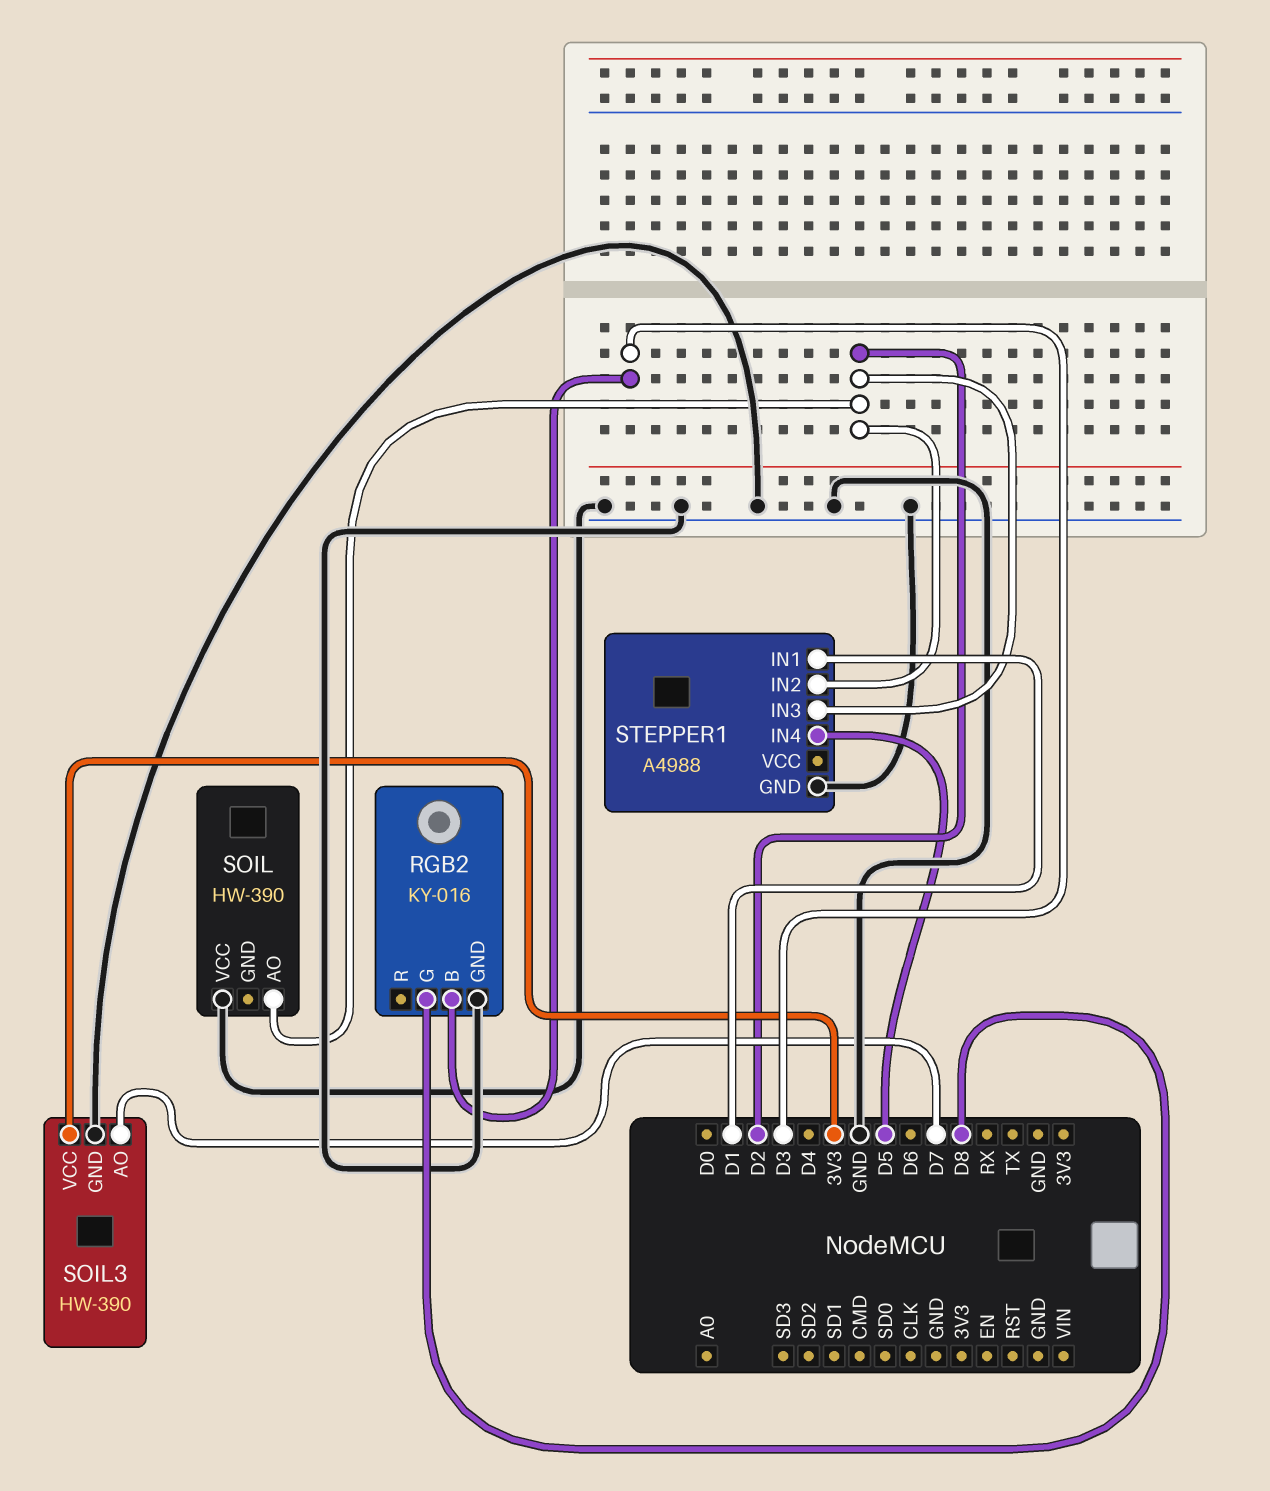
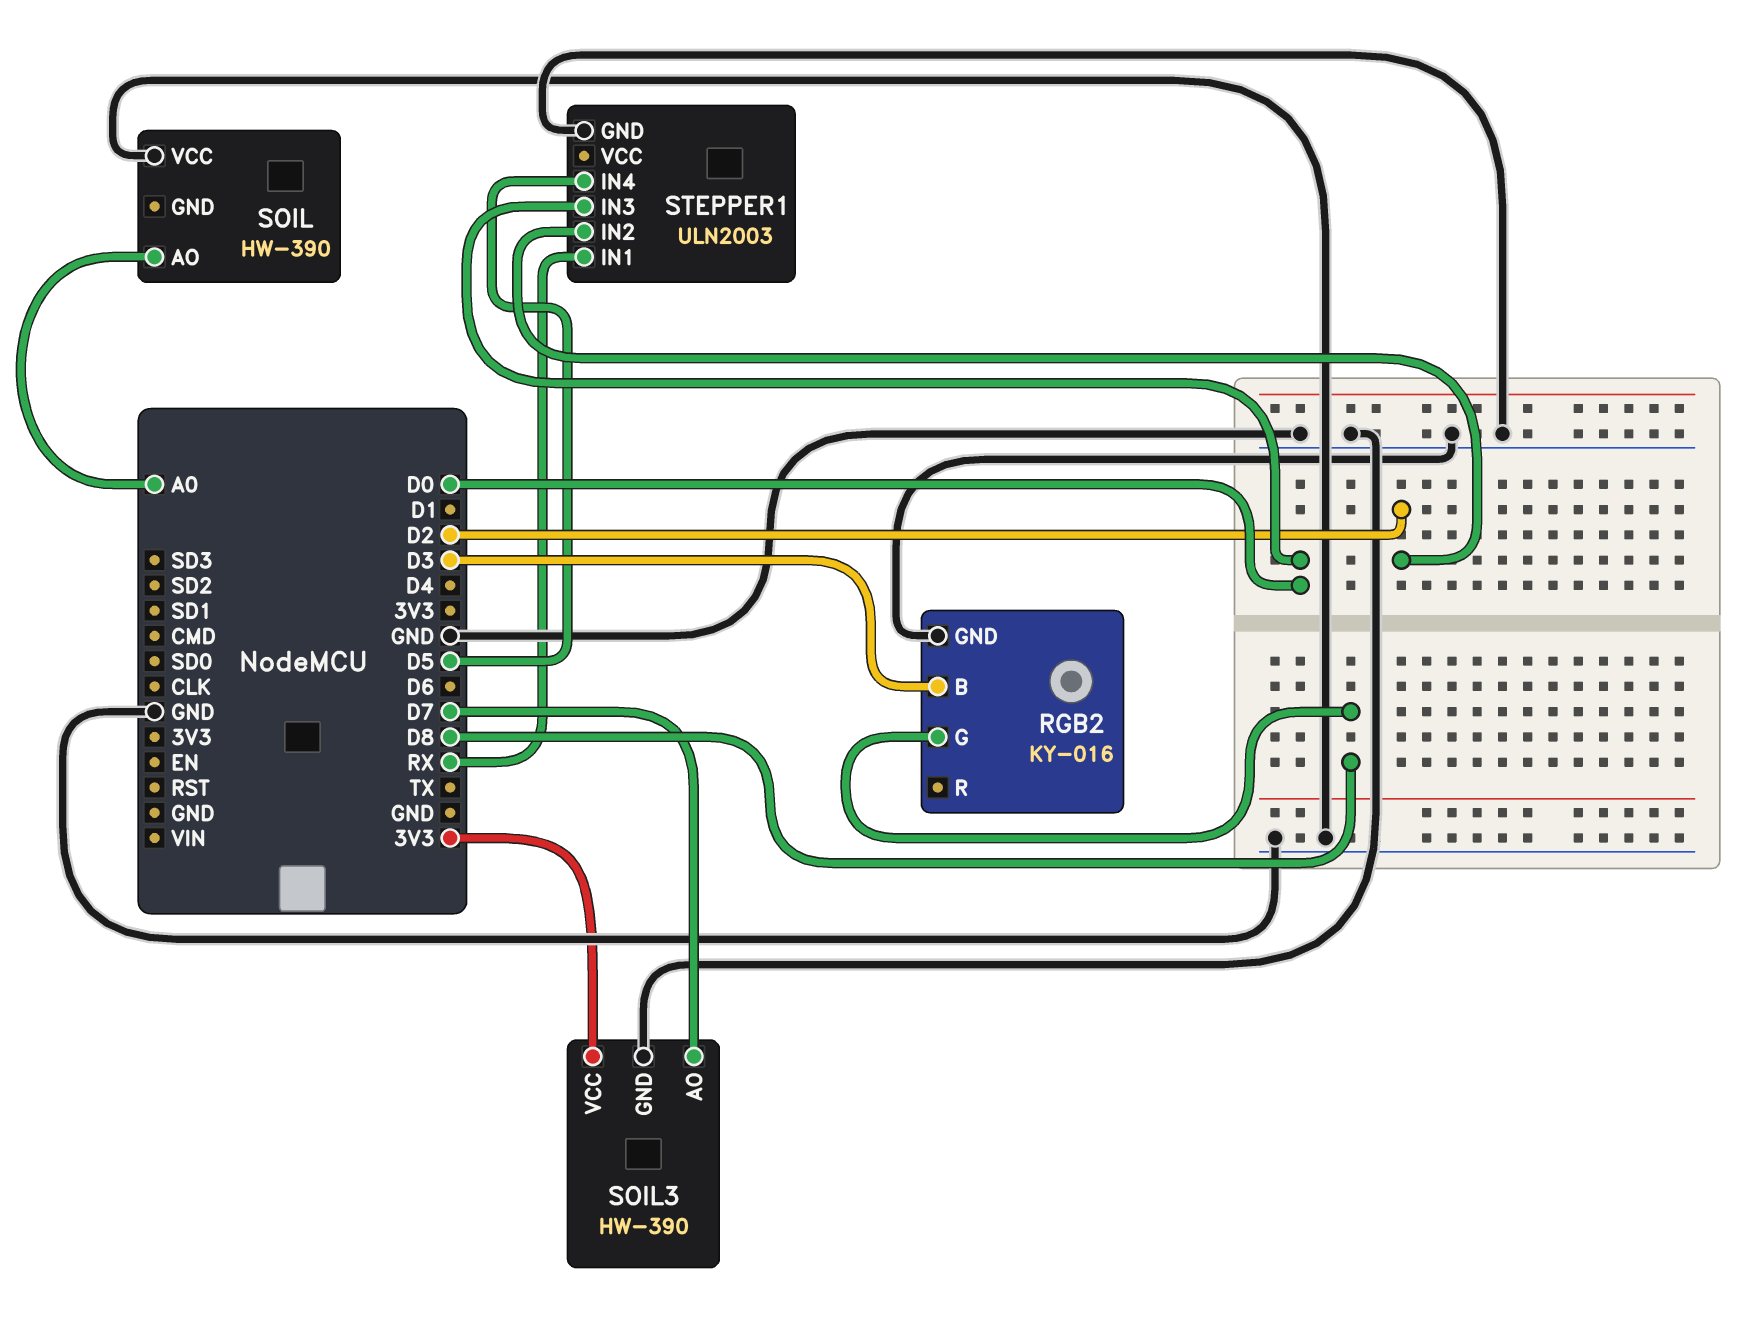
SOIL pin AO: D2 -> A0
STEPPER1: A4988 -> ULN2003
STEPPER1 pin IN1: D1 -> RX
STEPPER1 pin IN3: D2 -> D0

